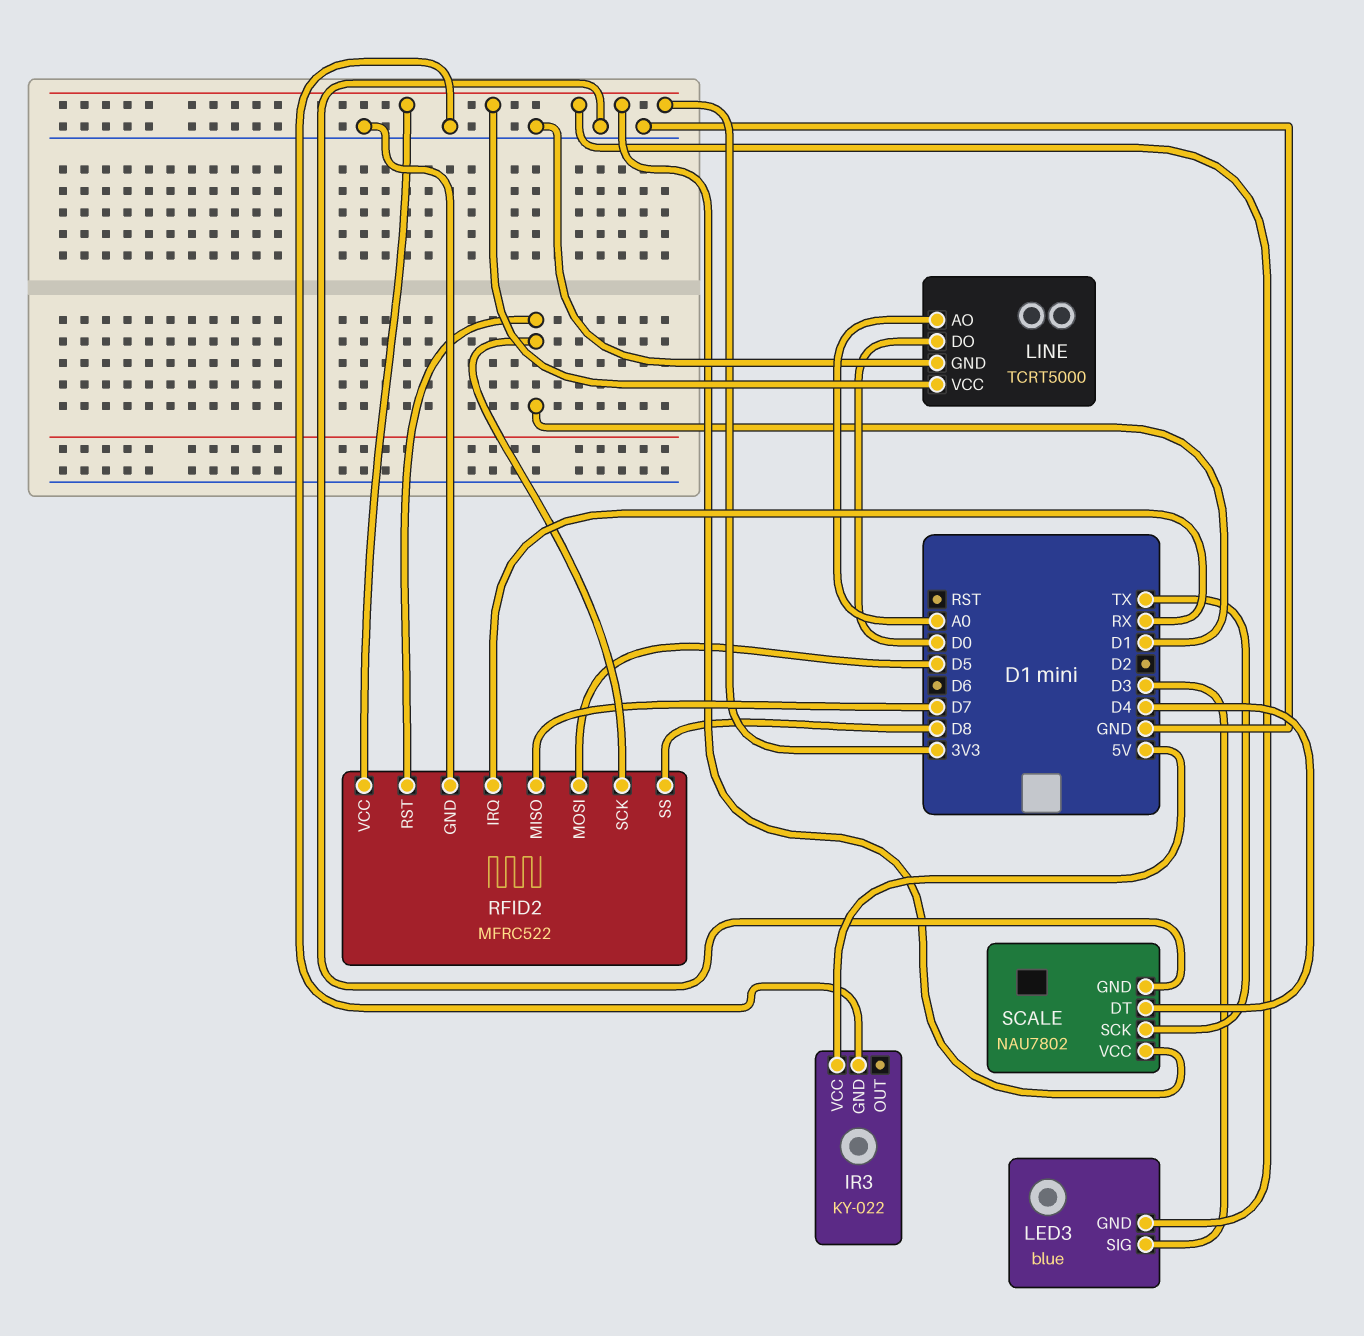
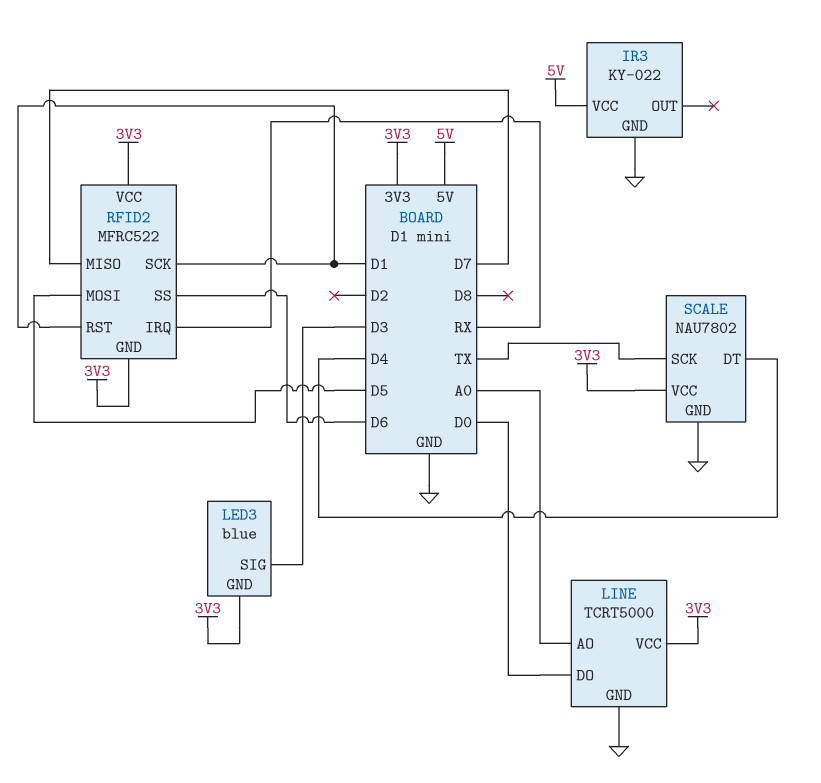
RFID2 pin GND: GND -> 3V3
RFID2 pin SS: D8 -> D6

